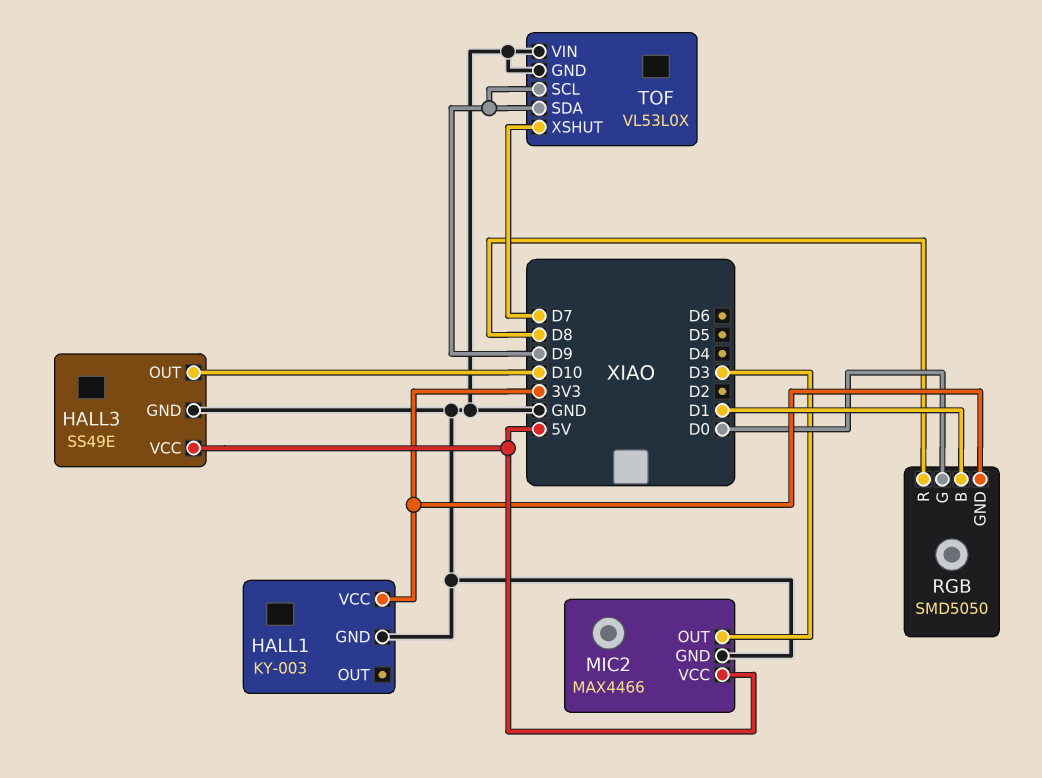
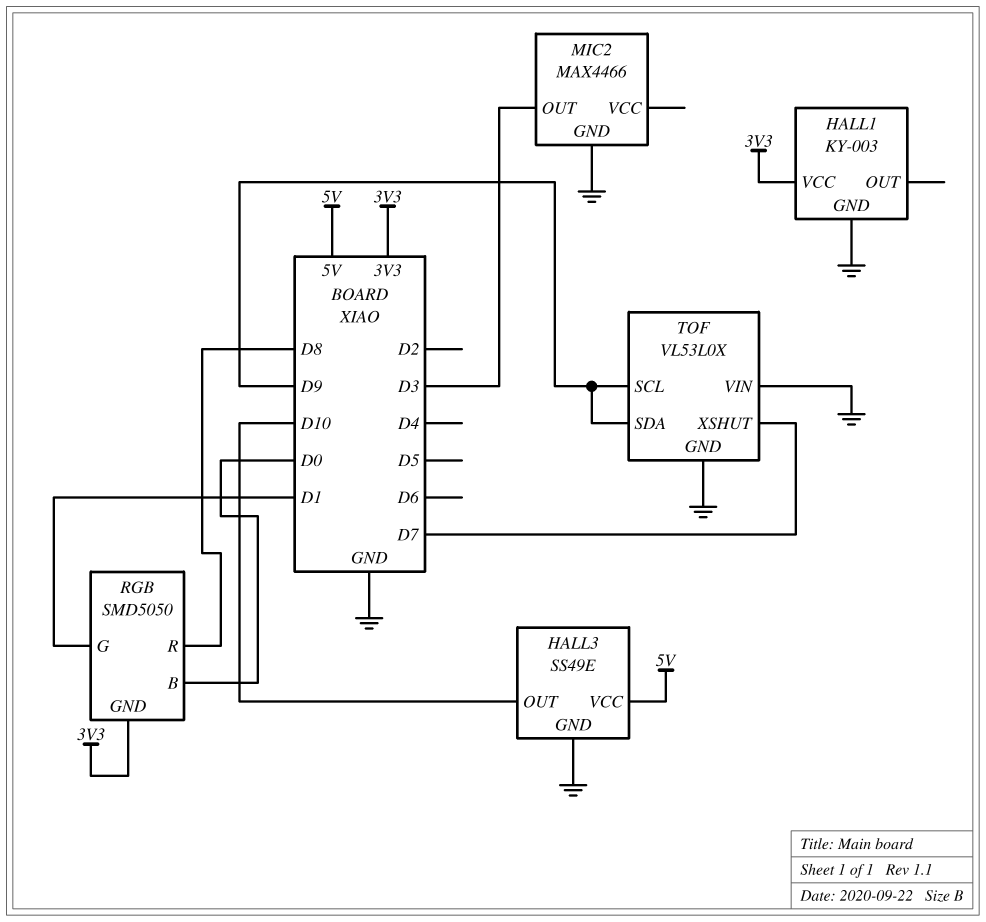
MIC2 pin VCC: 5V -> none
RGB pin B: D1 -> D0
RGB pin G: D0 -> D1

